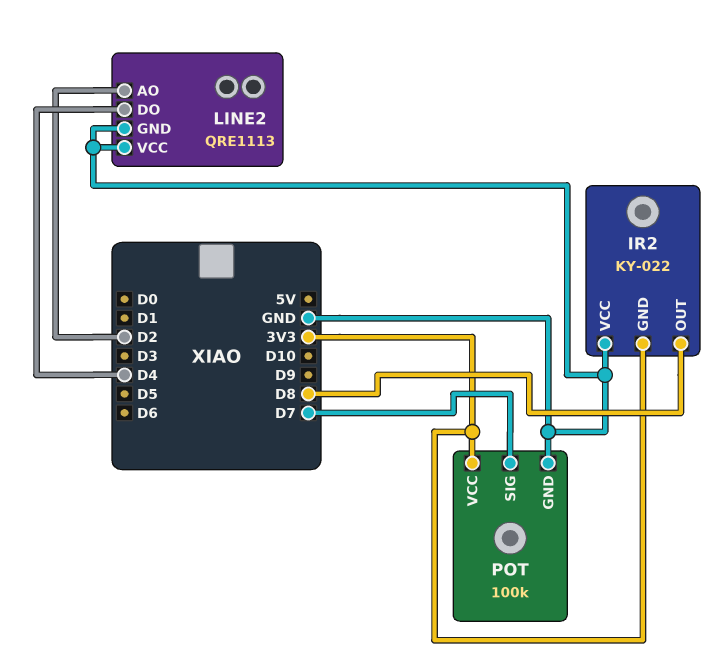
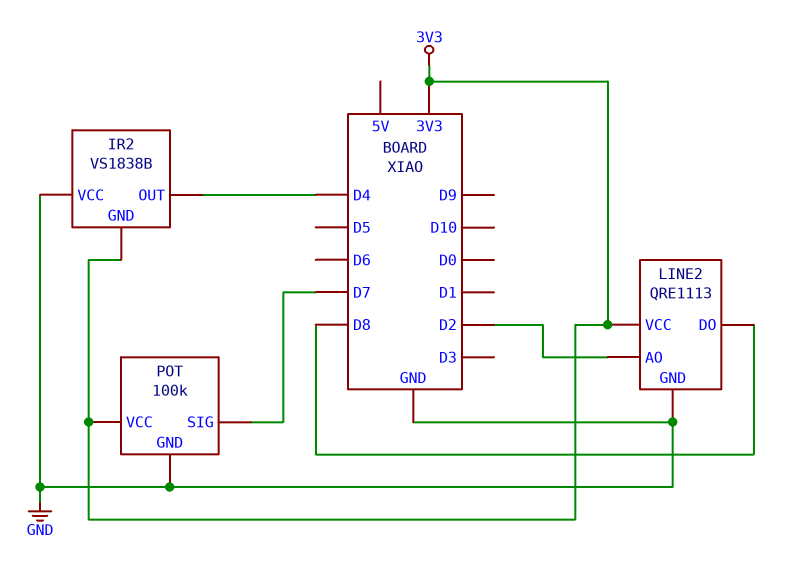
IR2: KY-022 -> VS1838B
IR2 pin OUT: D8 -> D4
LINE2 pin DO: D4 -> D8
LINE2 pin VCC: GND -> 3V3

